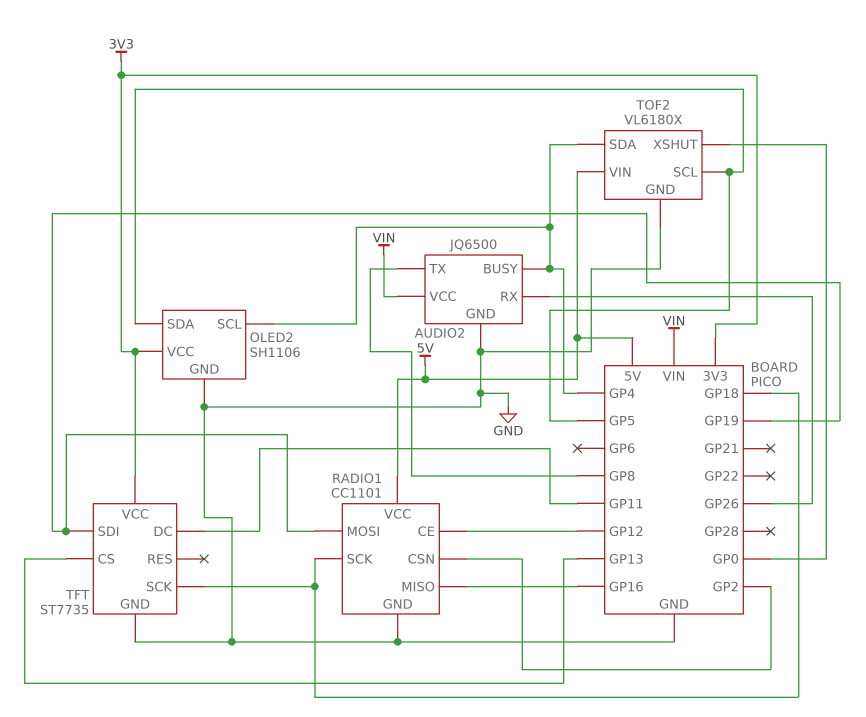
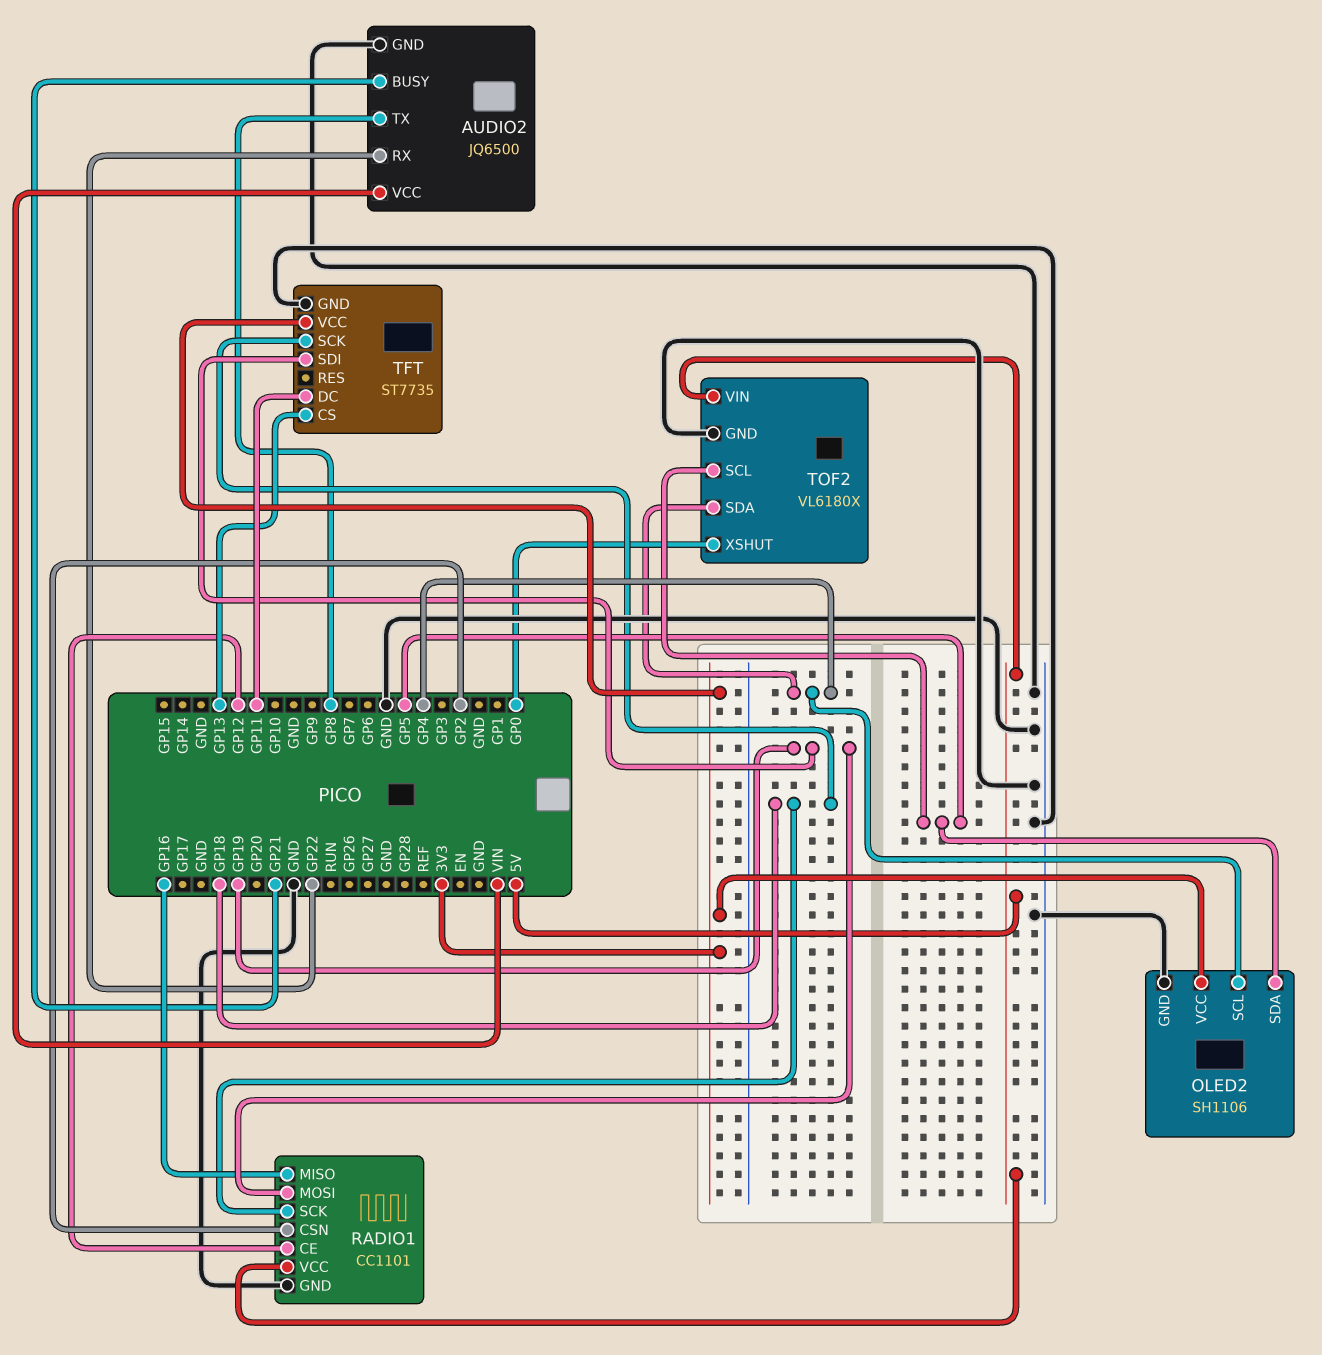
AUDIO2 pin BUSY: GP4 -> GP21
AUDIO2 pin RX: GP26 -> GP22

